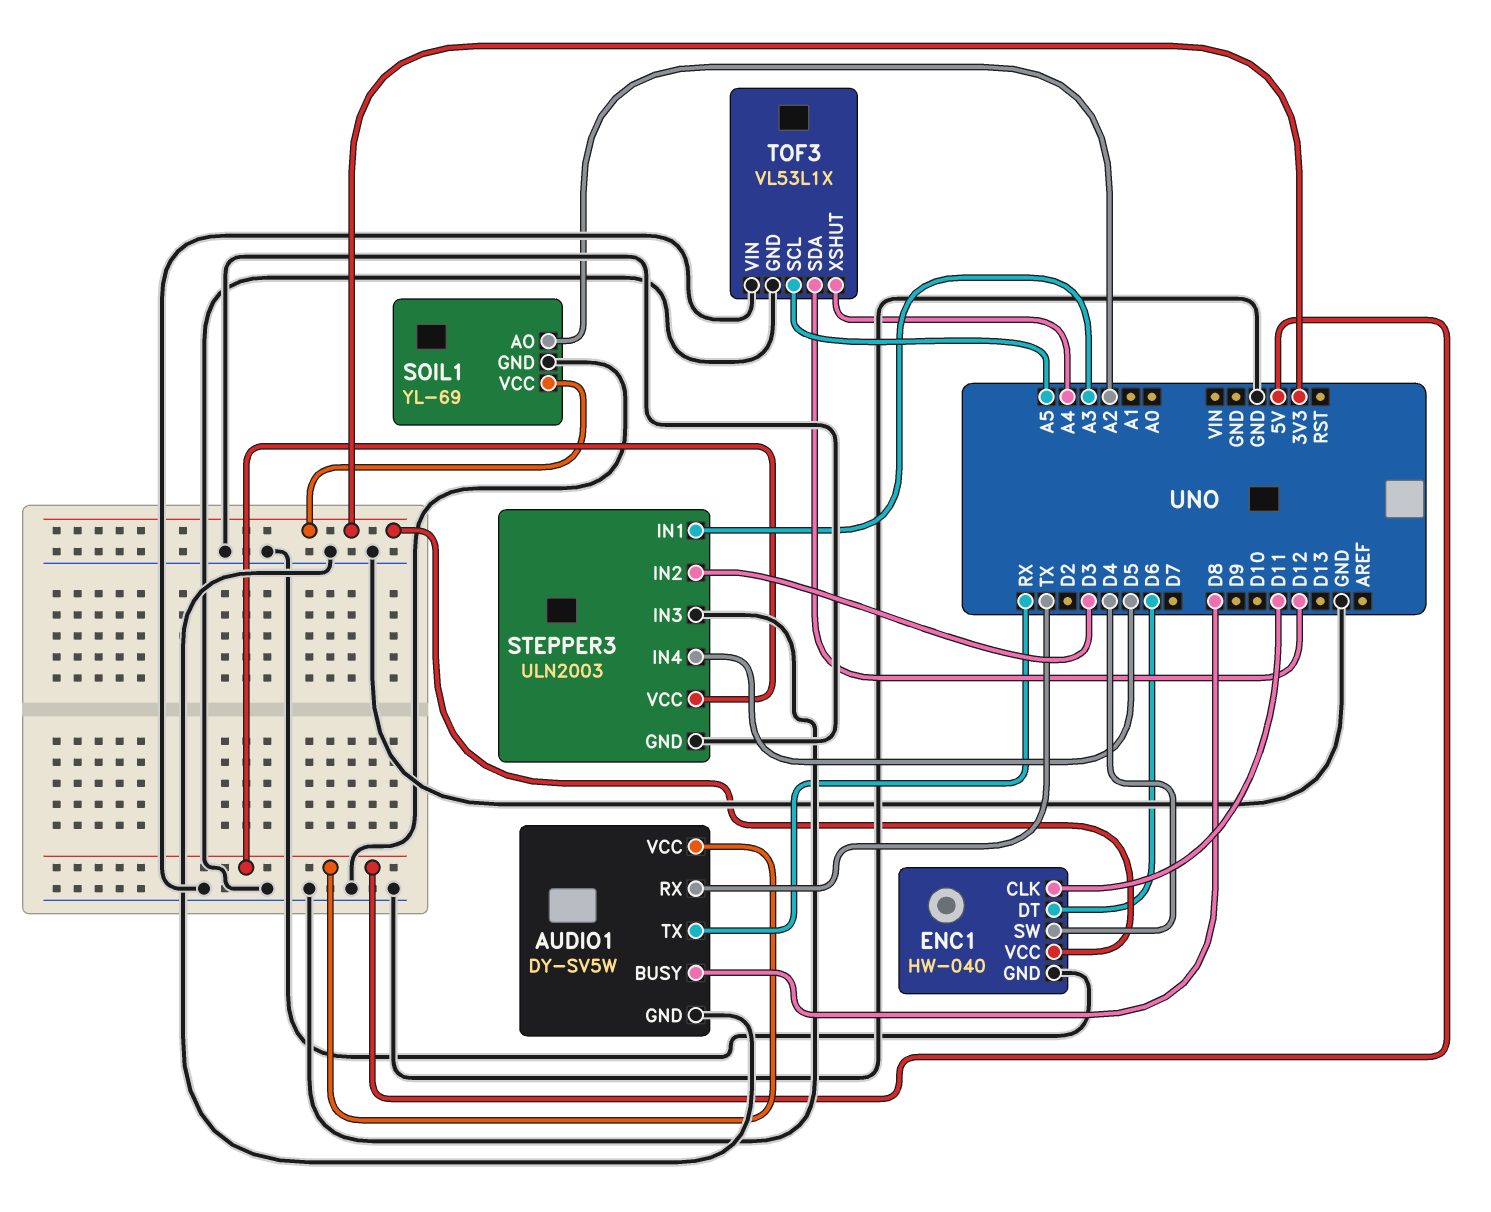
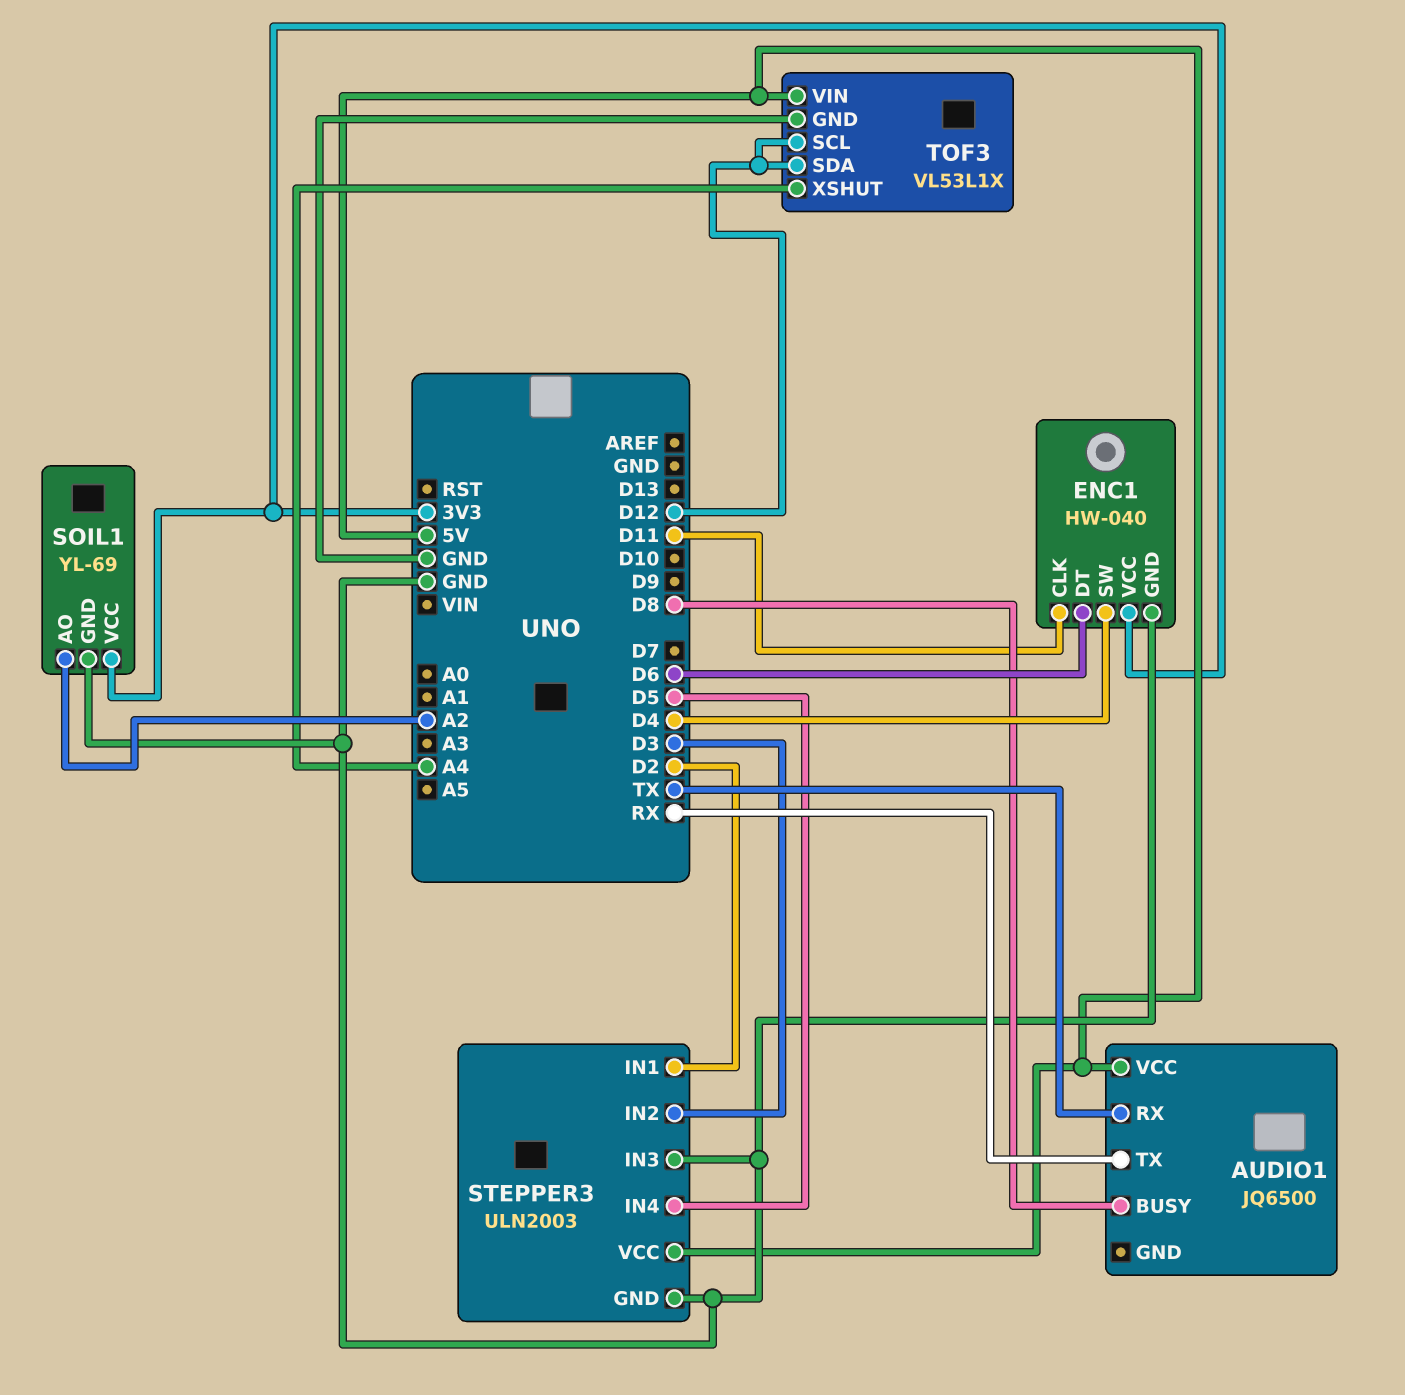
AUDIO1: DY-SV5W -> JQ6500
AUDIO1 pin GND: GND -> none
STEPPER3 pin IN1: A3 -> D2
TOF3 pin SCL: A5 -> D12
TOF3 pin VIN: GND -> 5V

